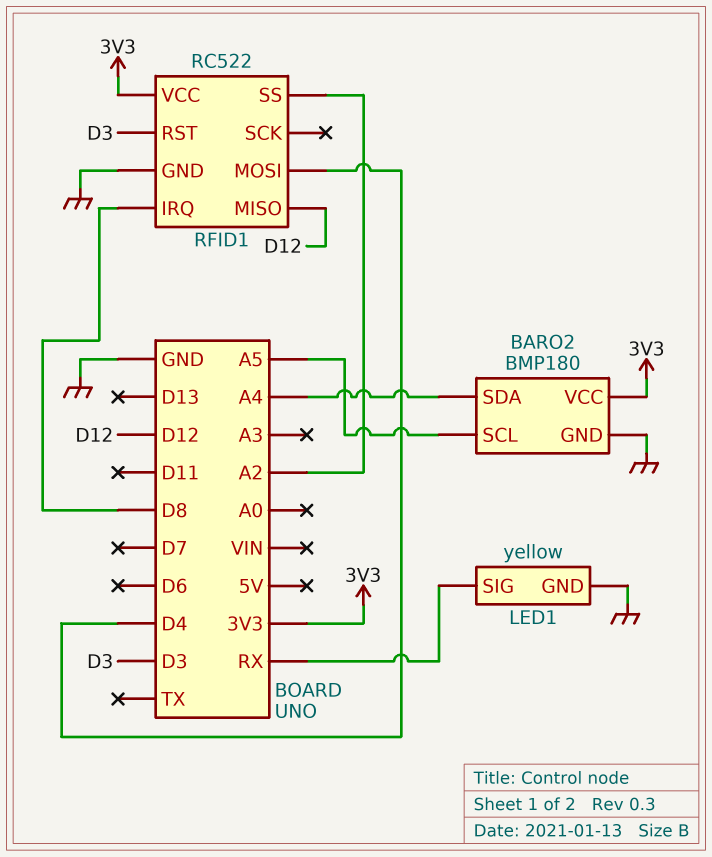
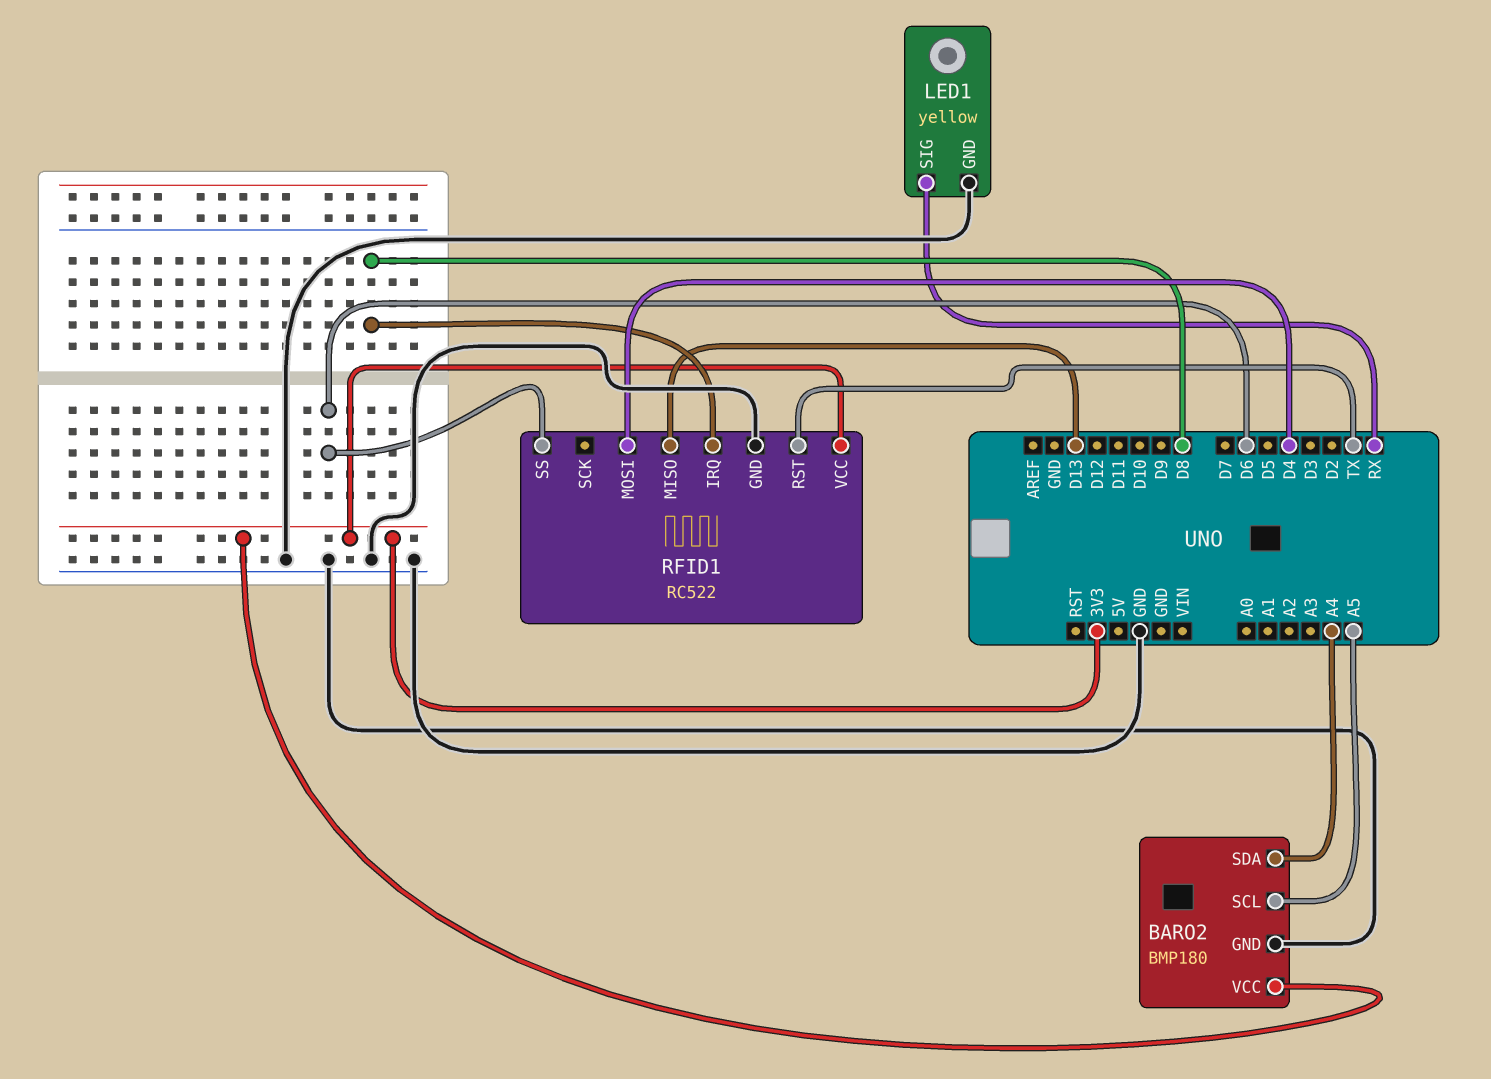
RFID1 pin MISO: D12 -> D13
RFID1 pin RST: D3 -> TX
RFID1 pin SS: A2 -> D6

